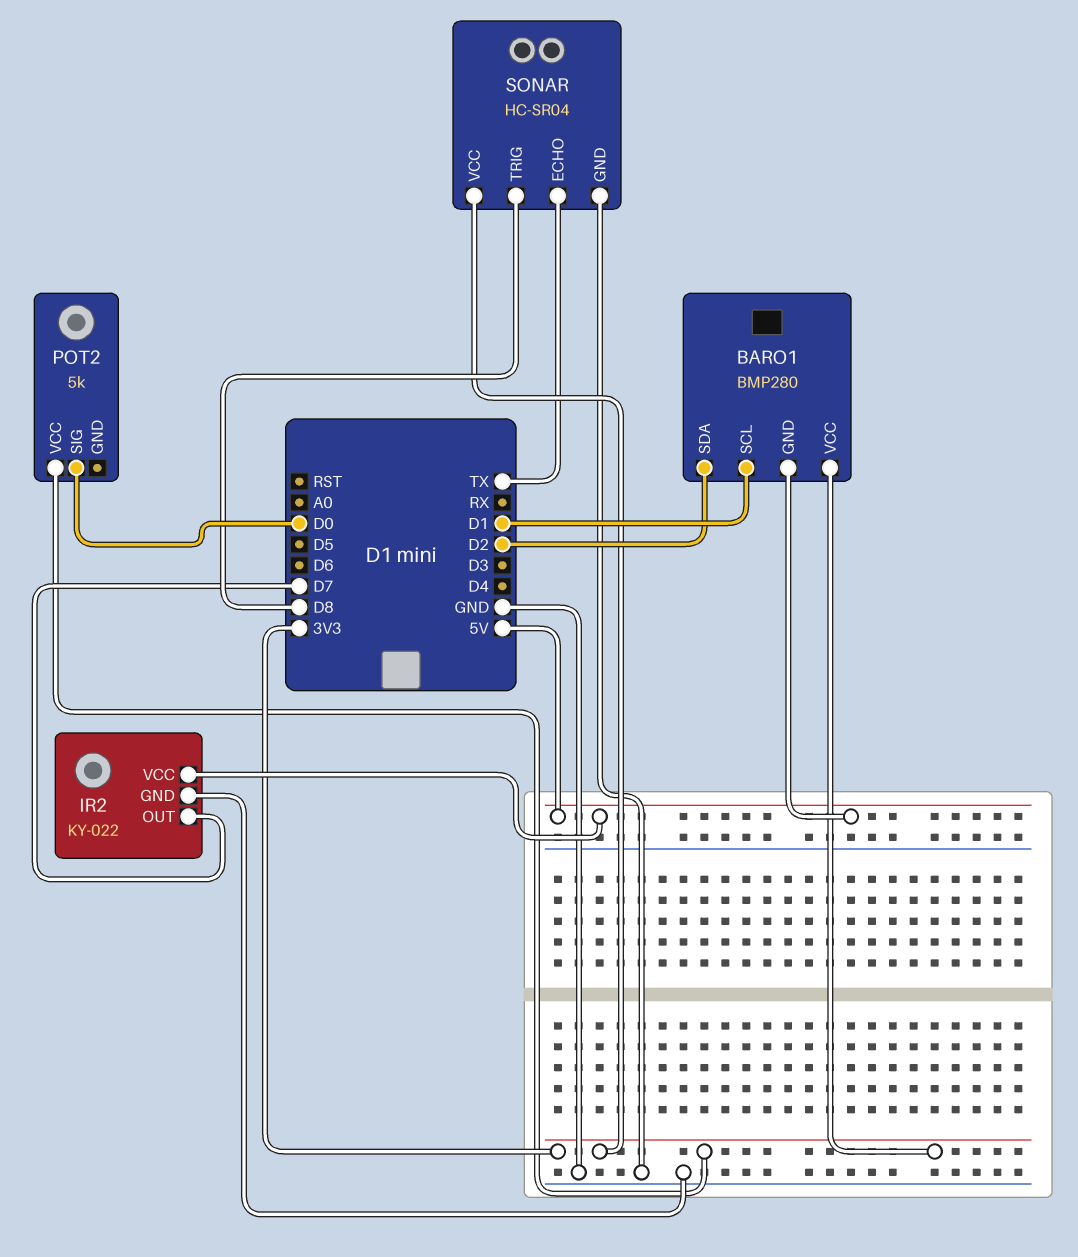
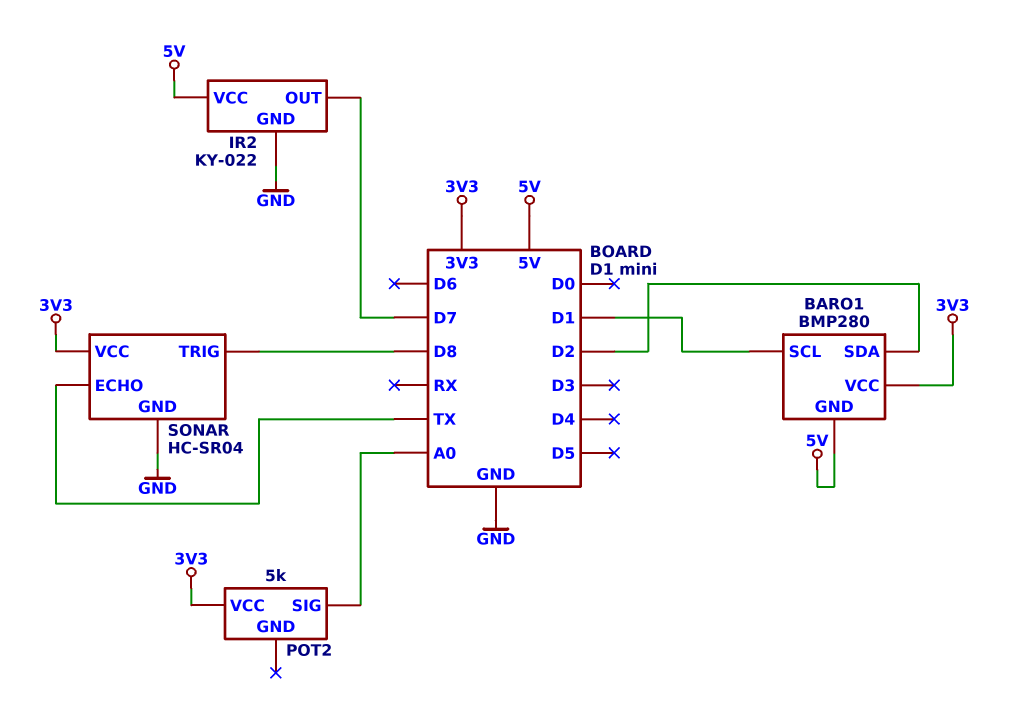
POT2 pin SIG: D0 -> A0

